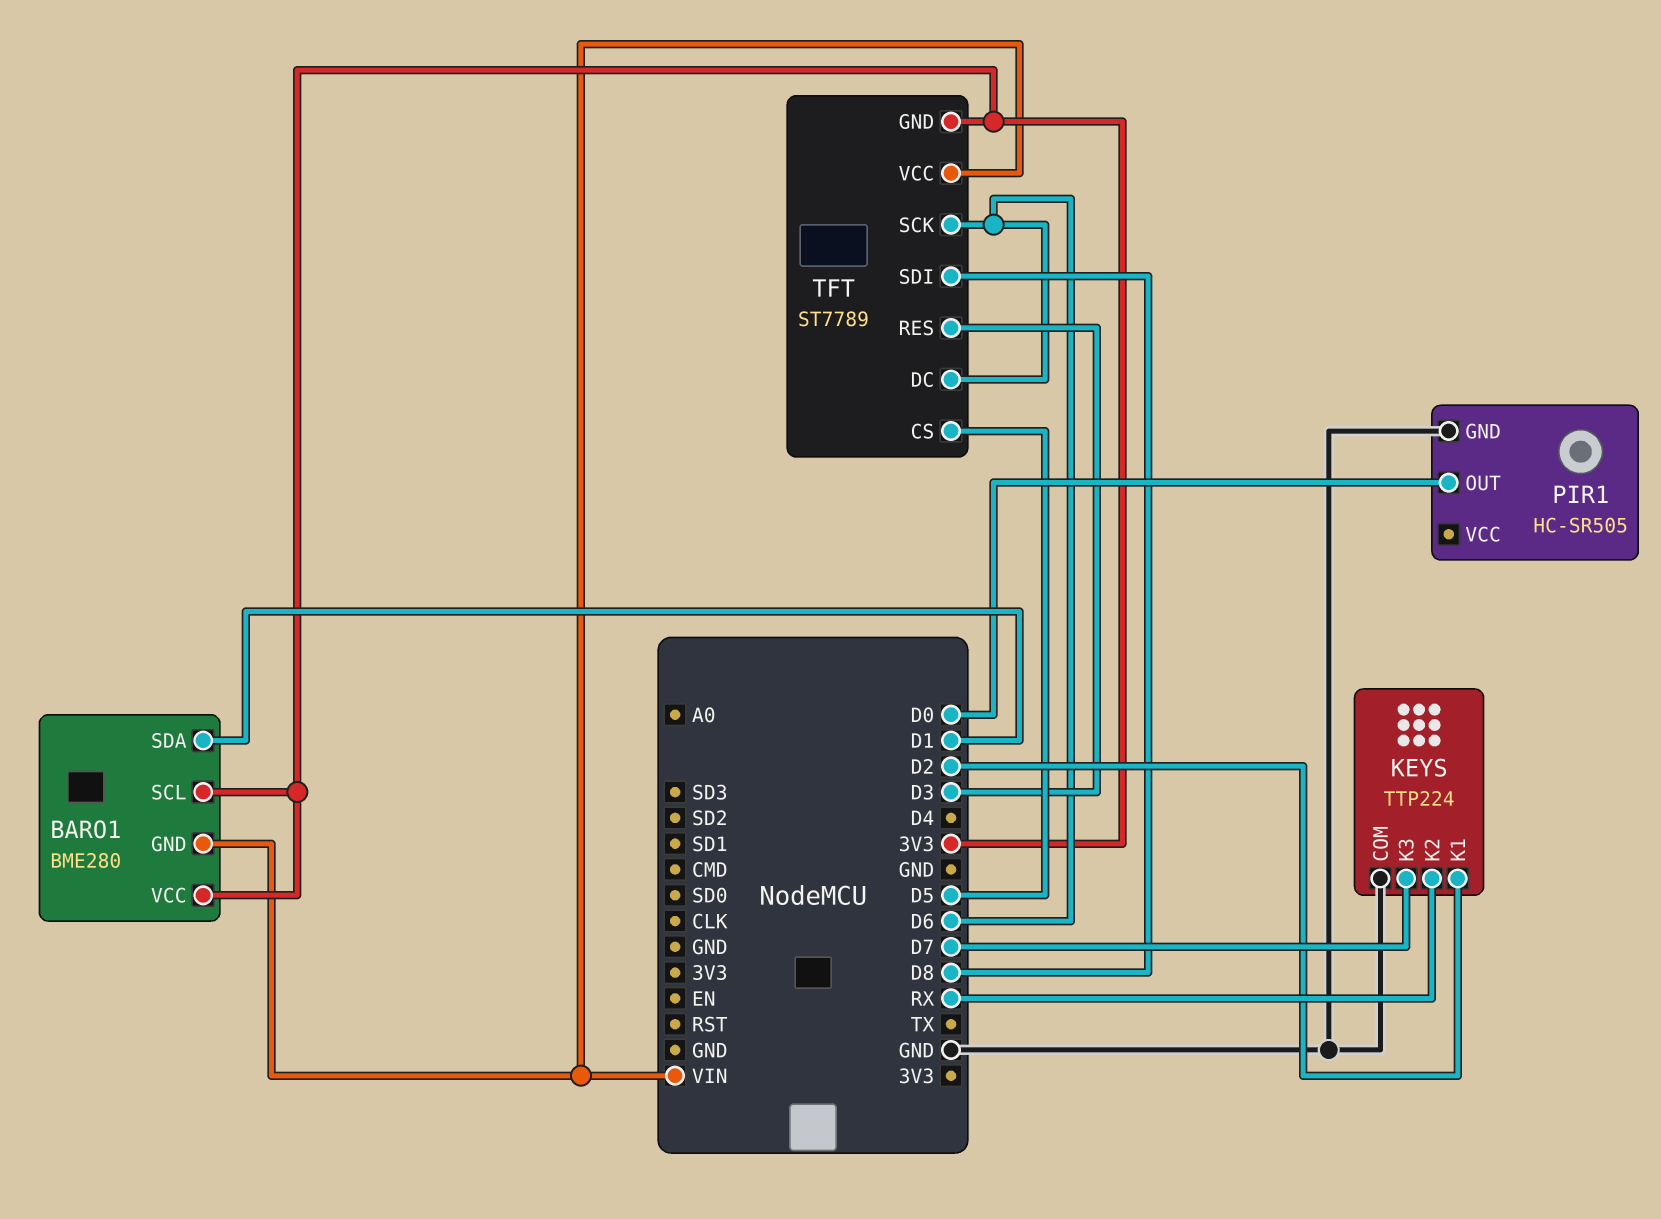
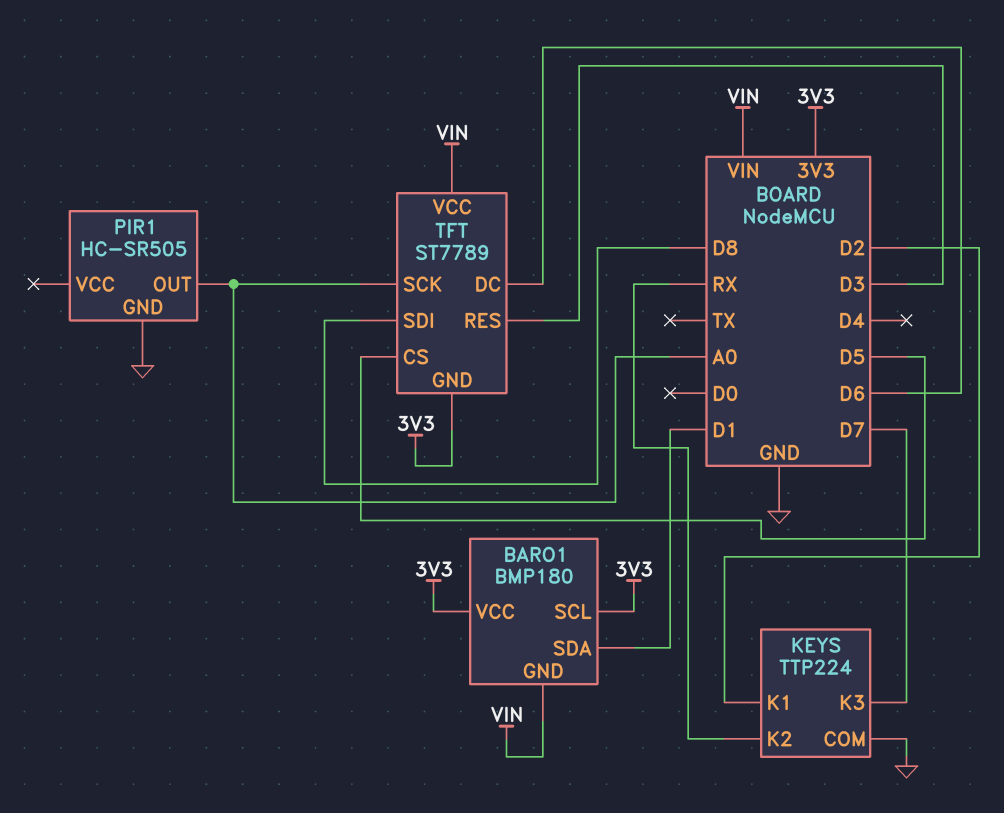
BARO1: BME280 -> BMP180
PIR1 pin OUT: D0 -> A0
TFT pin SCK: D6 -> A0

